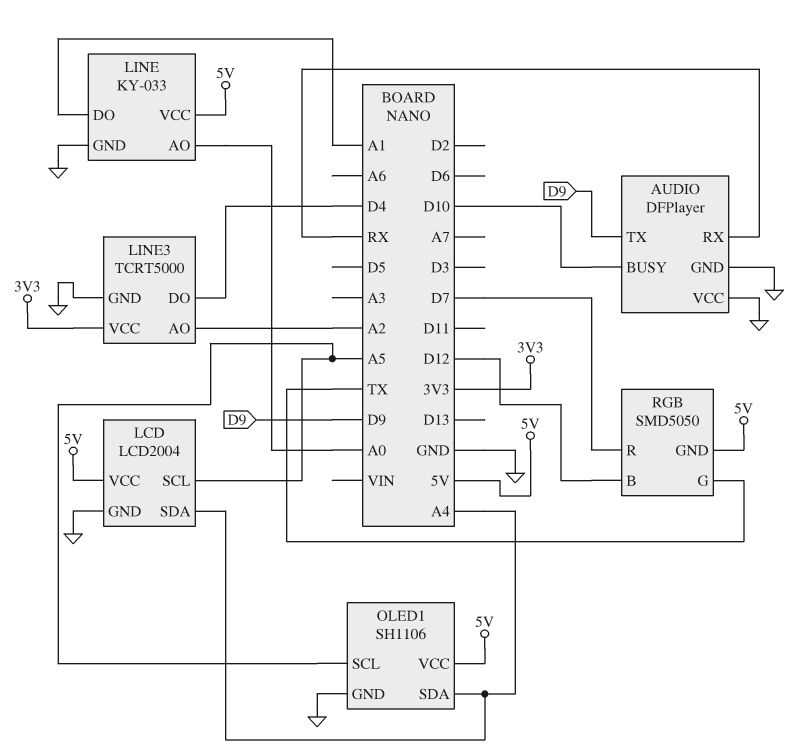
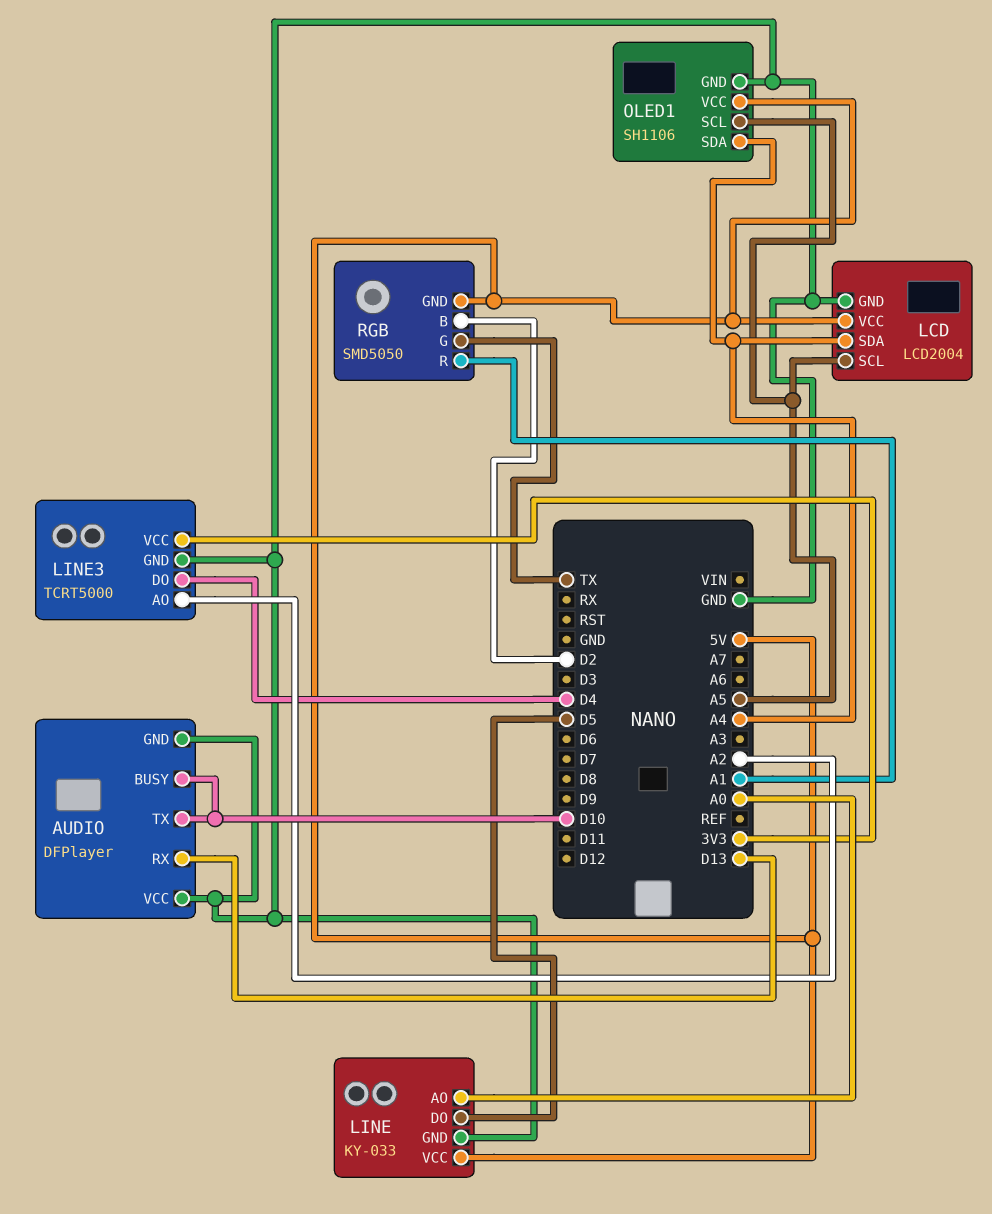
AUDIO pin RX: RX -> D13
AUDIO pin TX: D9 -> D10
LINE pin DO: A1 -> D5
RGB pin B: D12 -> D2
RGB pin R: D7 -> A1

